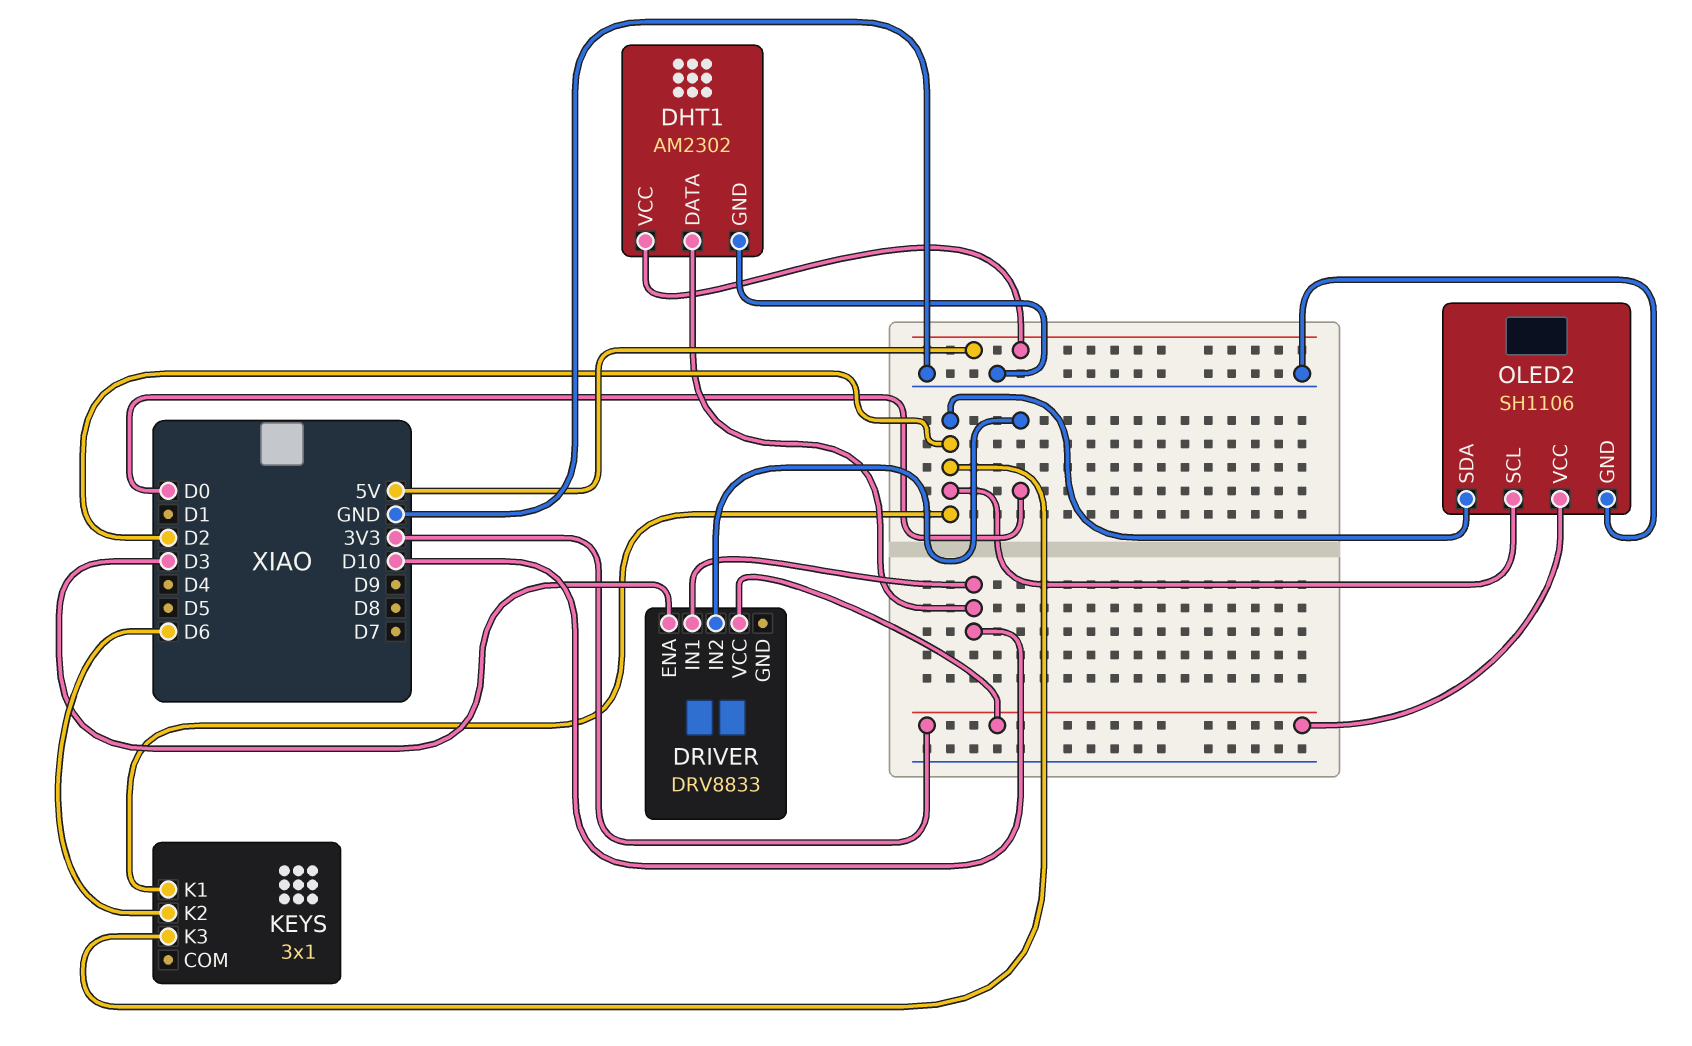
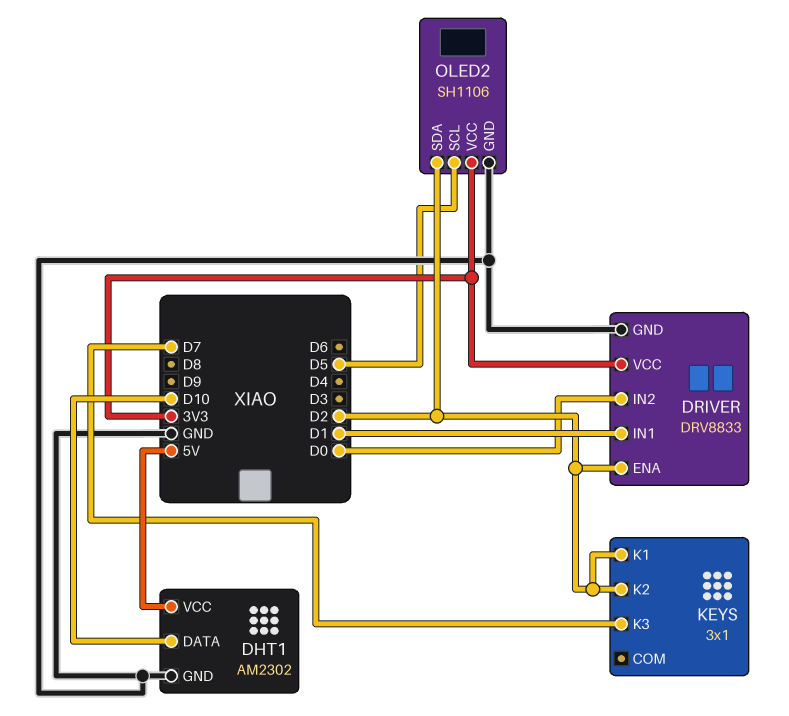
DRIVER pin ENA: D3 -> D2
DRIVER pin GND: none -> GND
DRIVER pin IN1: D10 -> D1
KEYS pin K2: D6 -> D2
KEYS pin K3: D2 -> D7
OLED2 pin SCL: D2 -> D5

